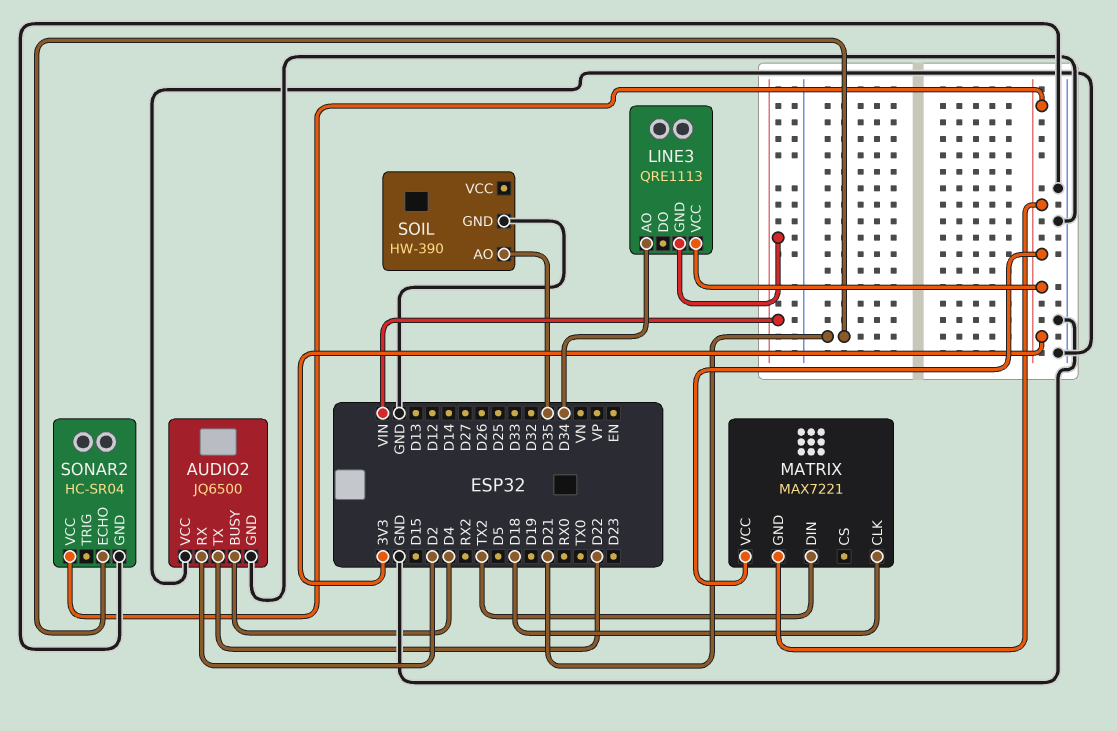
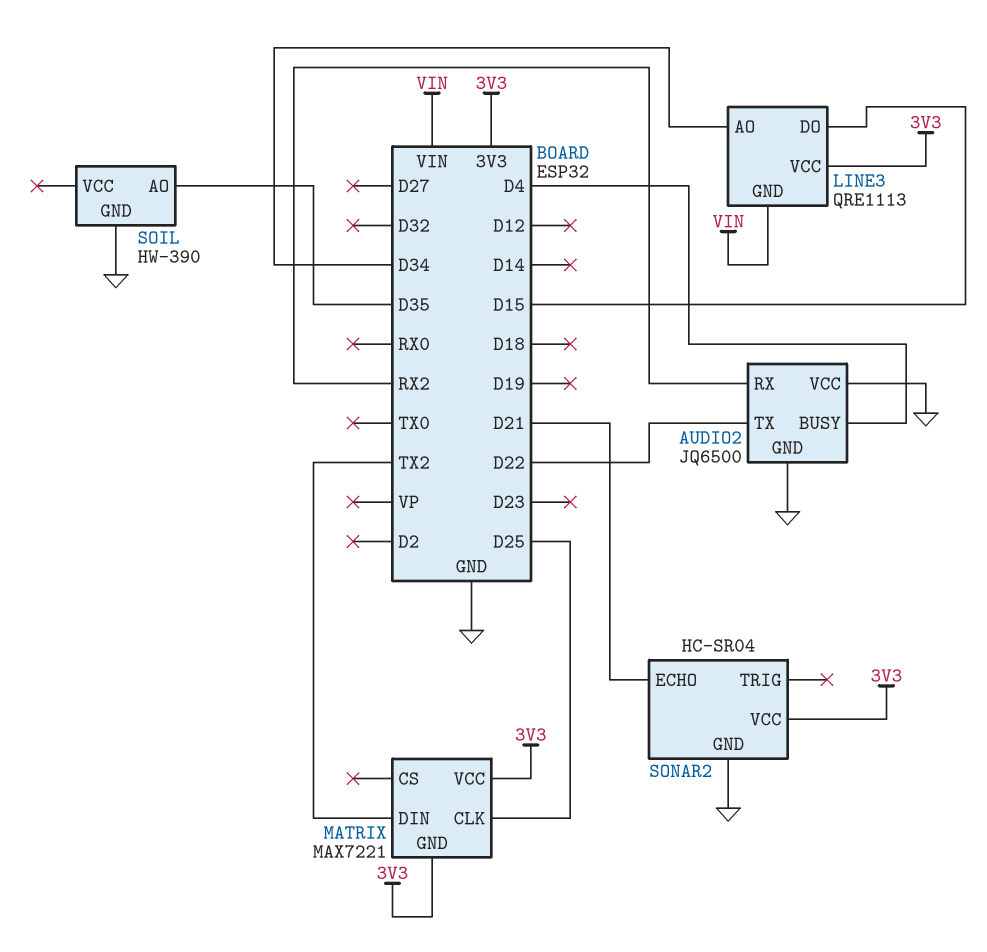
AUDIO2 pin RX: D2 -> RX2
LINE3 pin DO: none -> D15
MATRIX pin CLK: D18 -> D25

